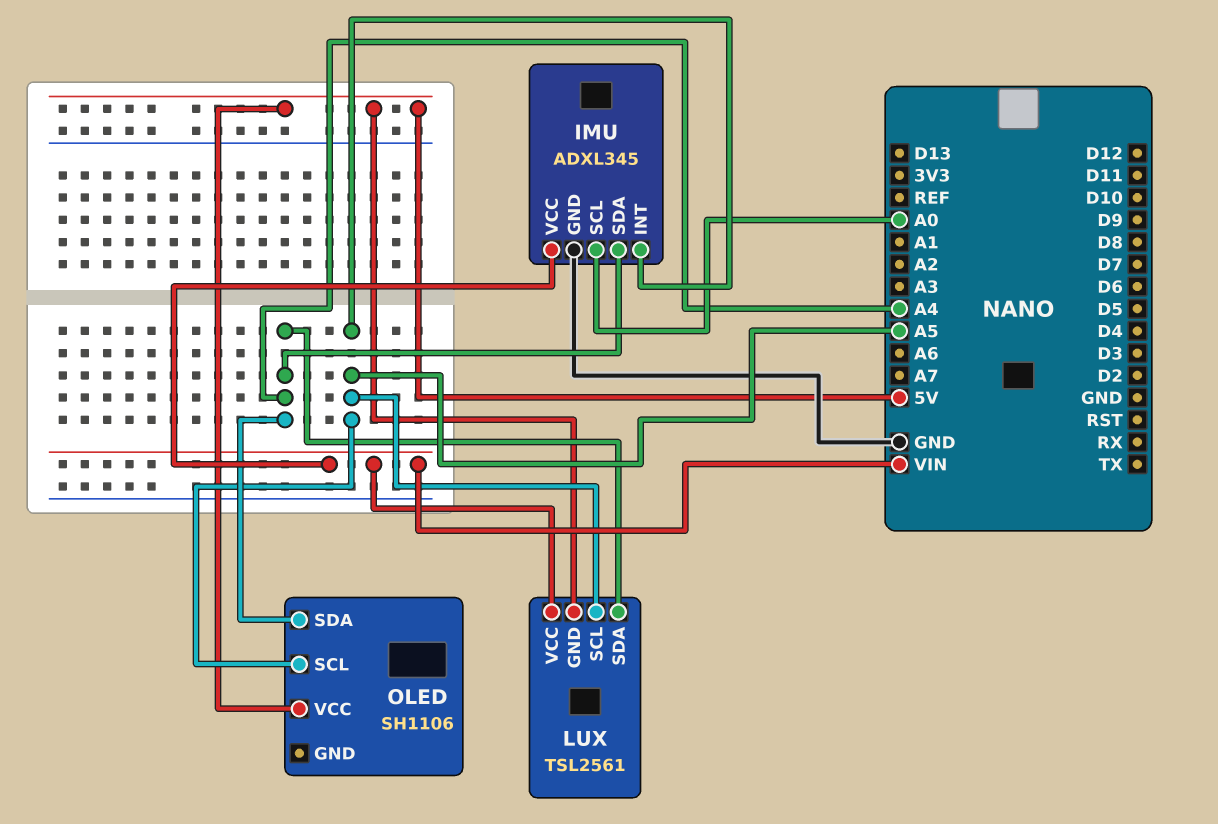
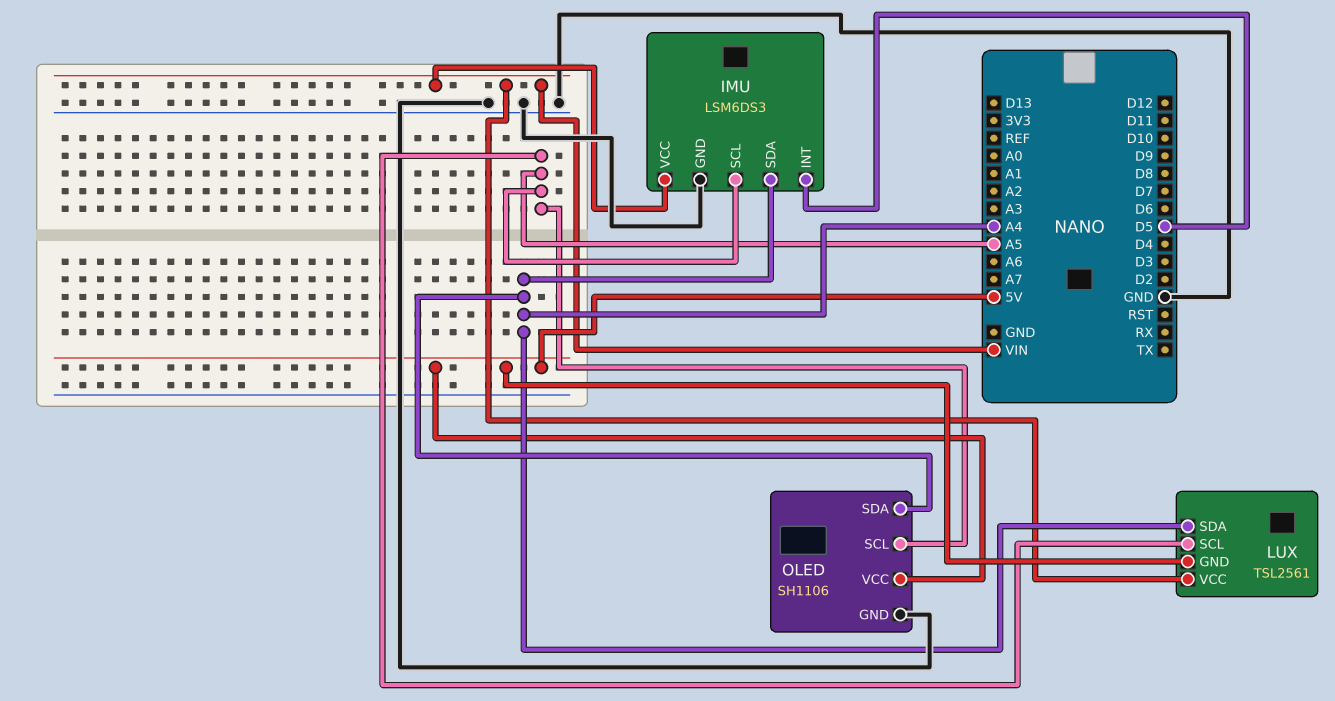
IMU: ADXL345 -> LSM6DS3
IMU pin INT: A5 -> D5
IMU pin SCL: A0 -> A5
OLED pin GND: none -> GND

